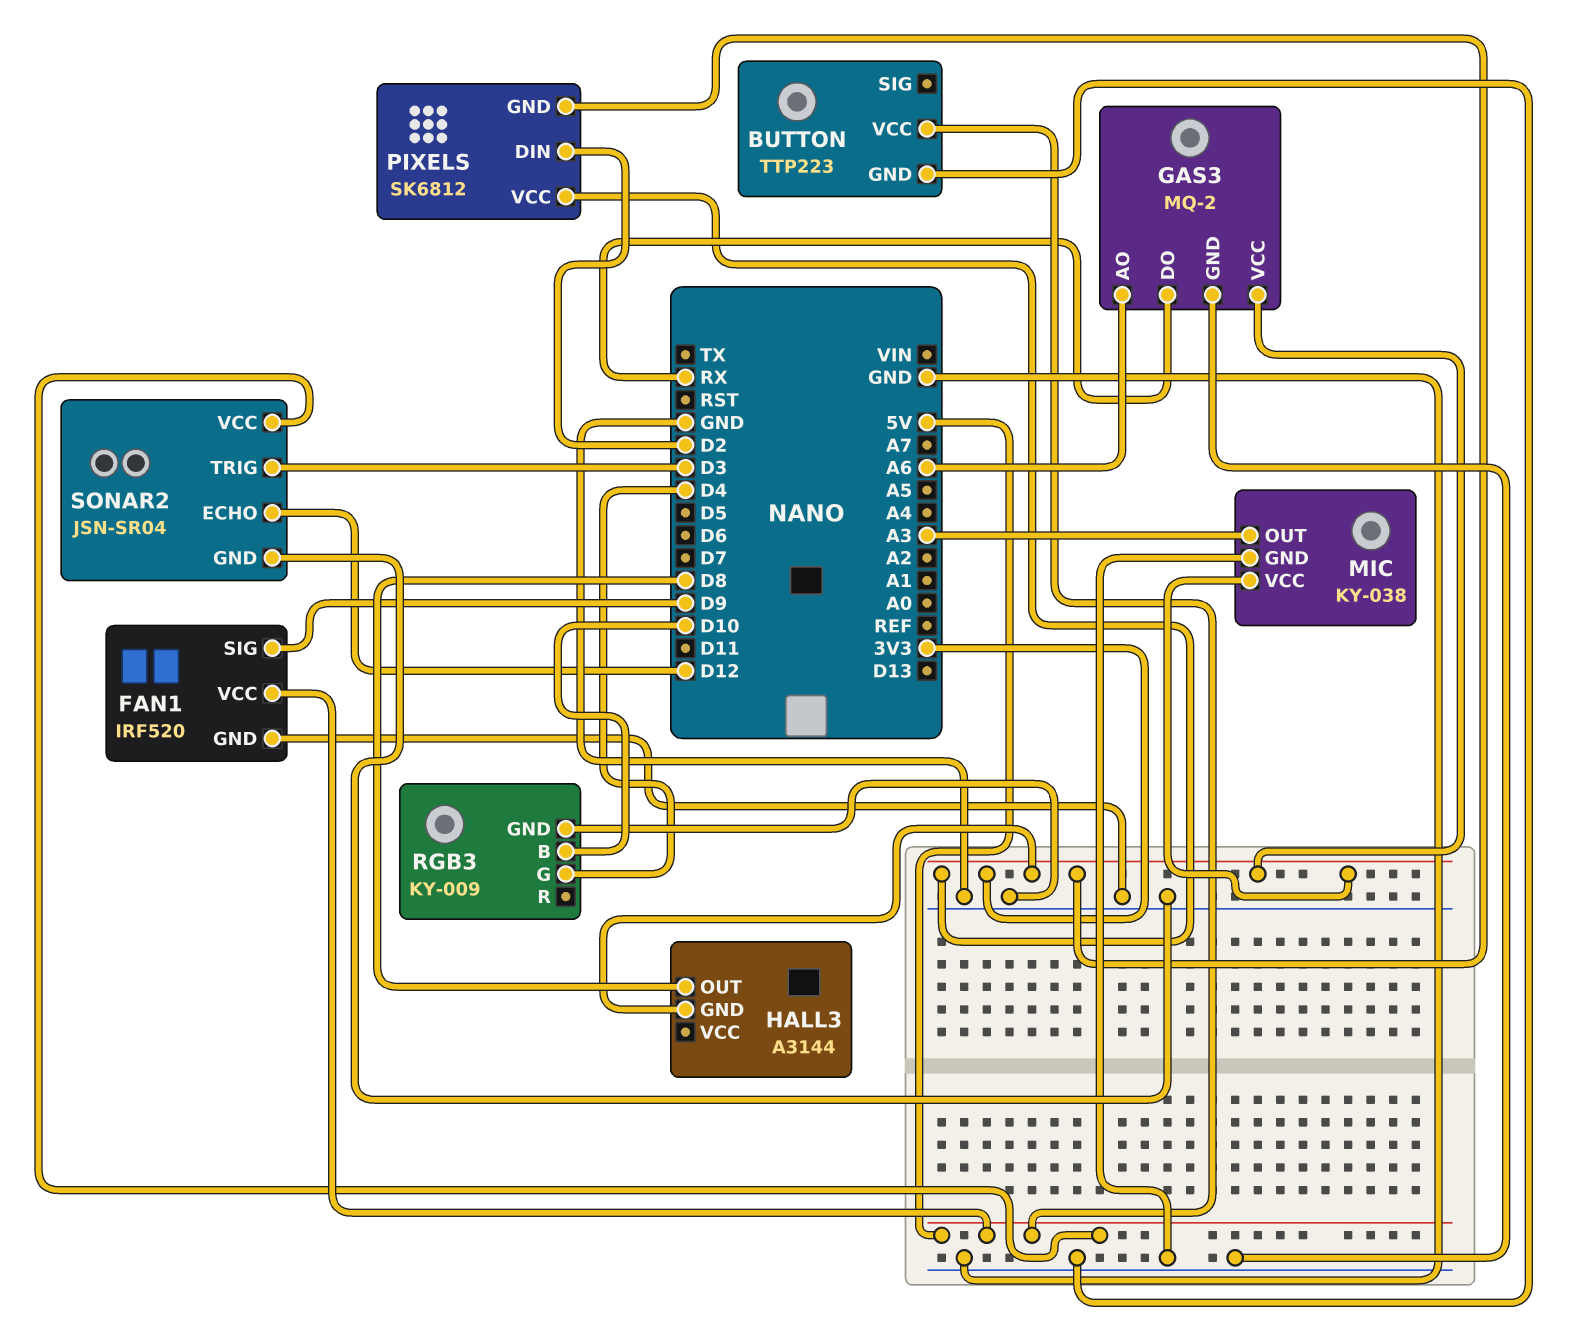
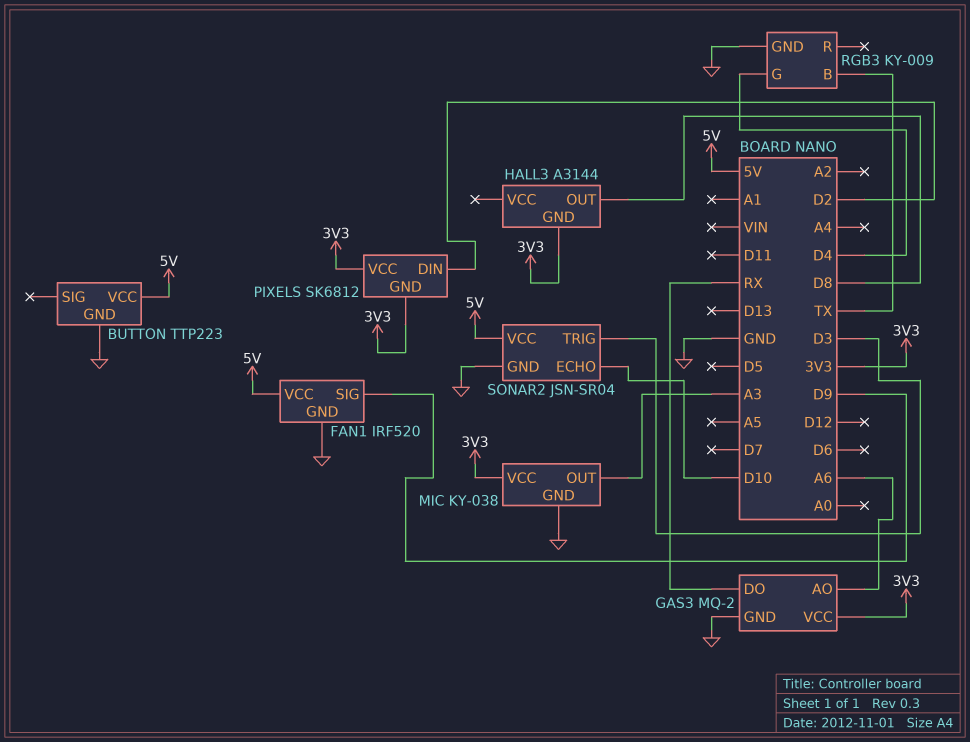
RGB3 pin B: D10 -> TX
SONAR2 pin ECHO: D12 -> D10

